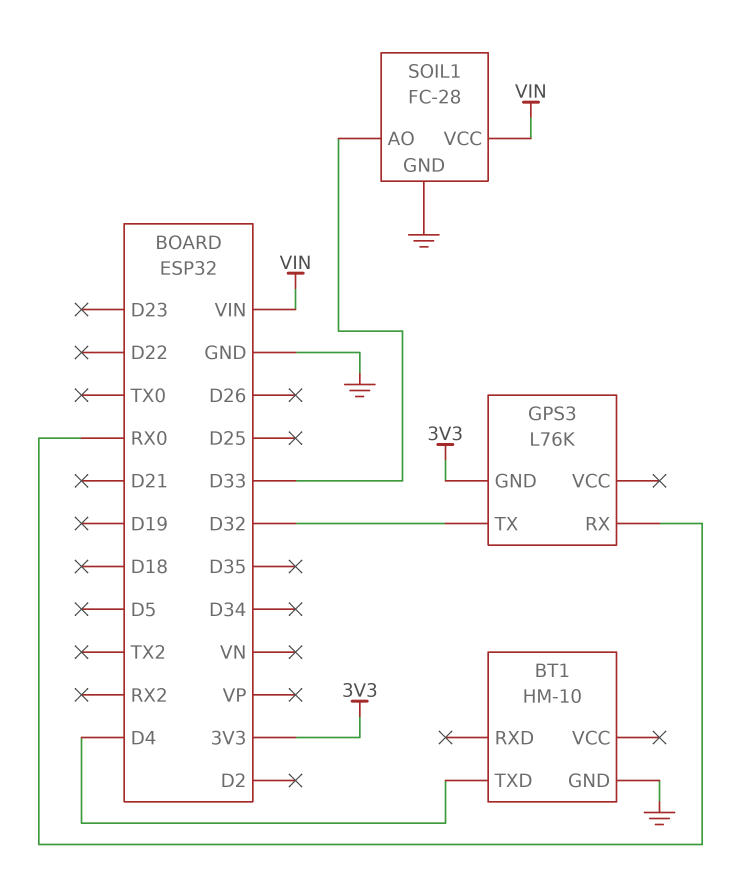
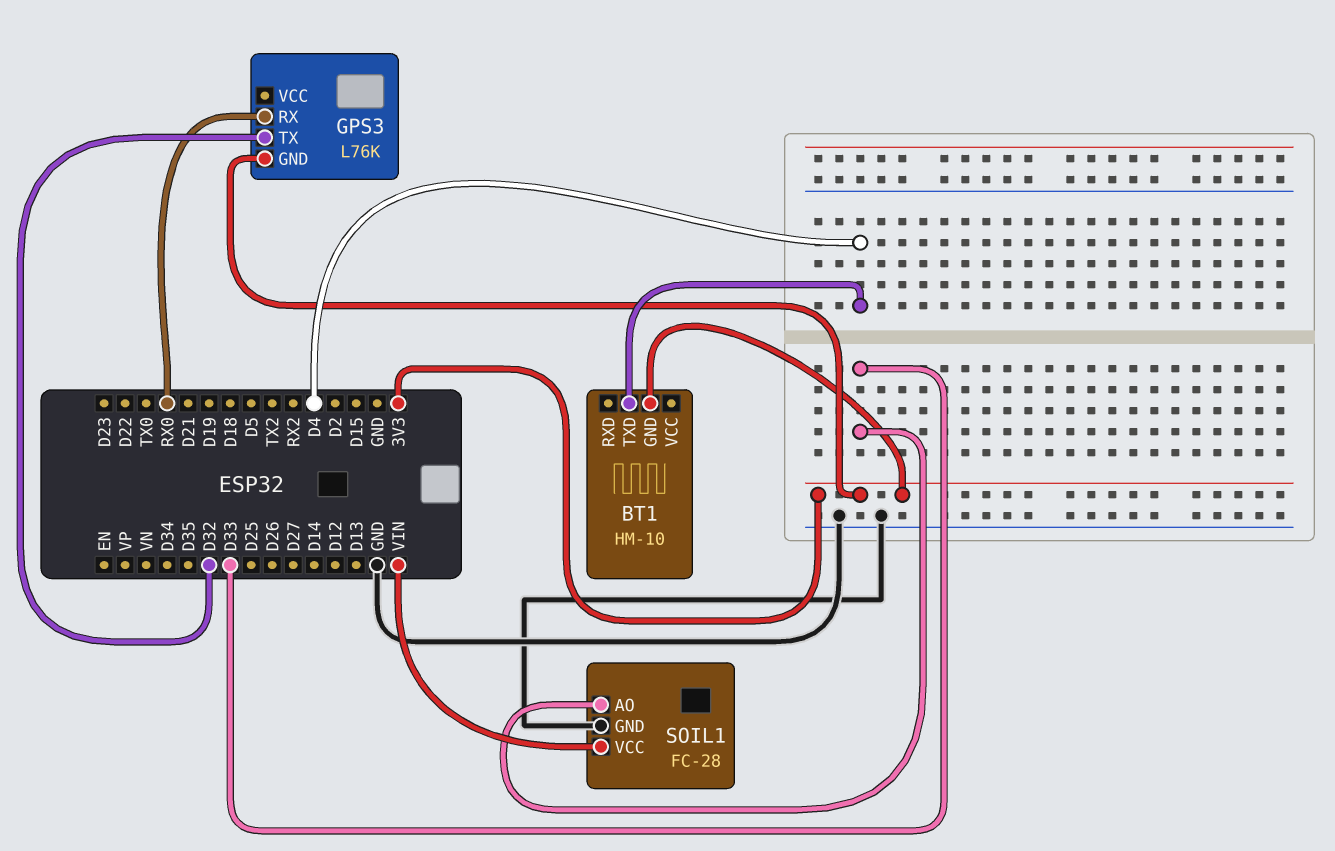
BT1 pin GND: GND -> 3V3

